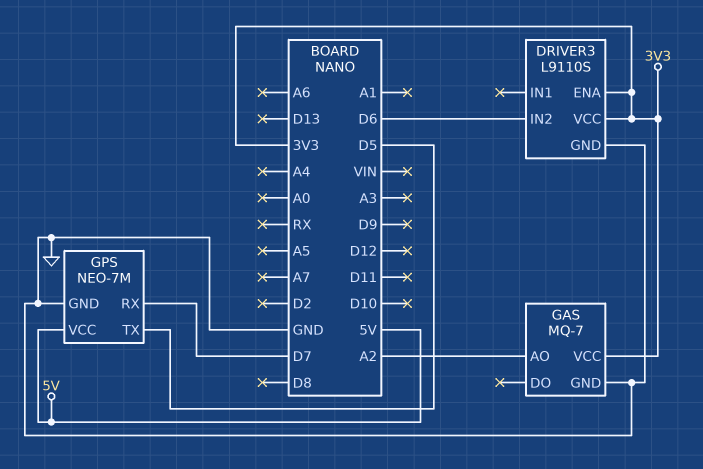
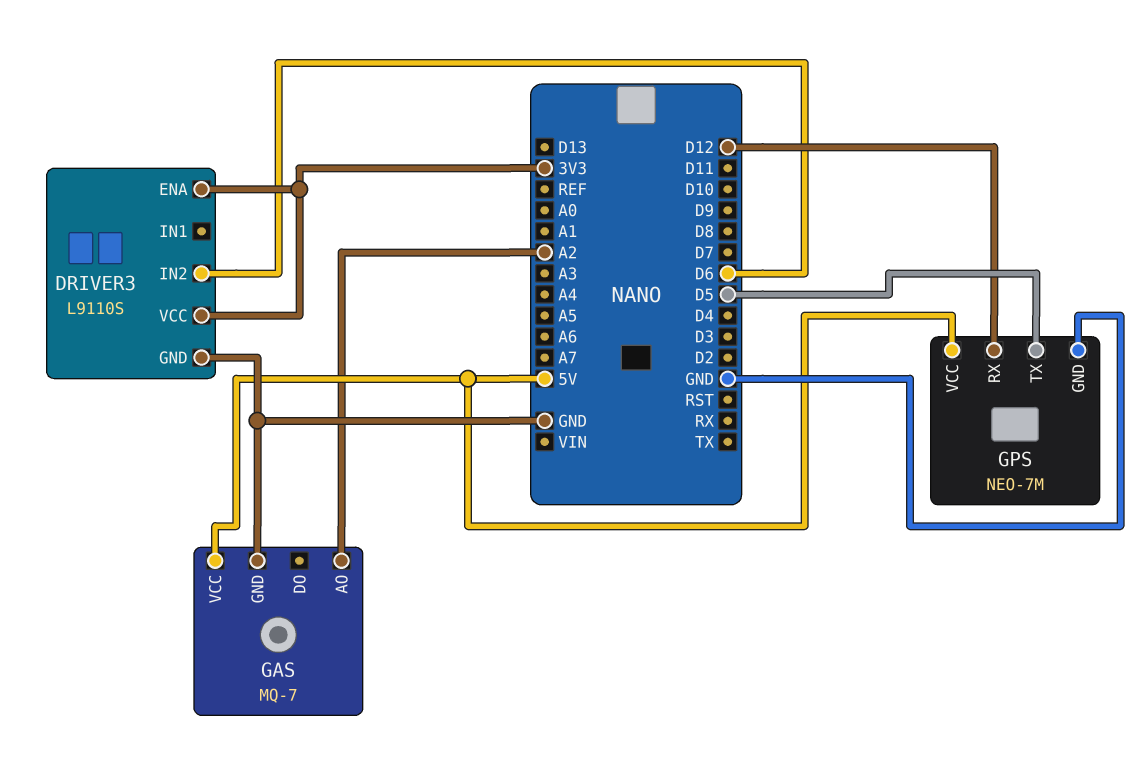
GAS pin VCC: 3V3 -> 5V
GPS pin RX: D7 -> D12

